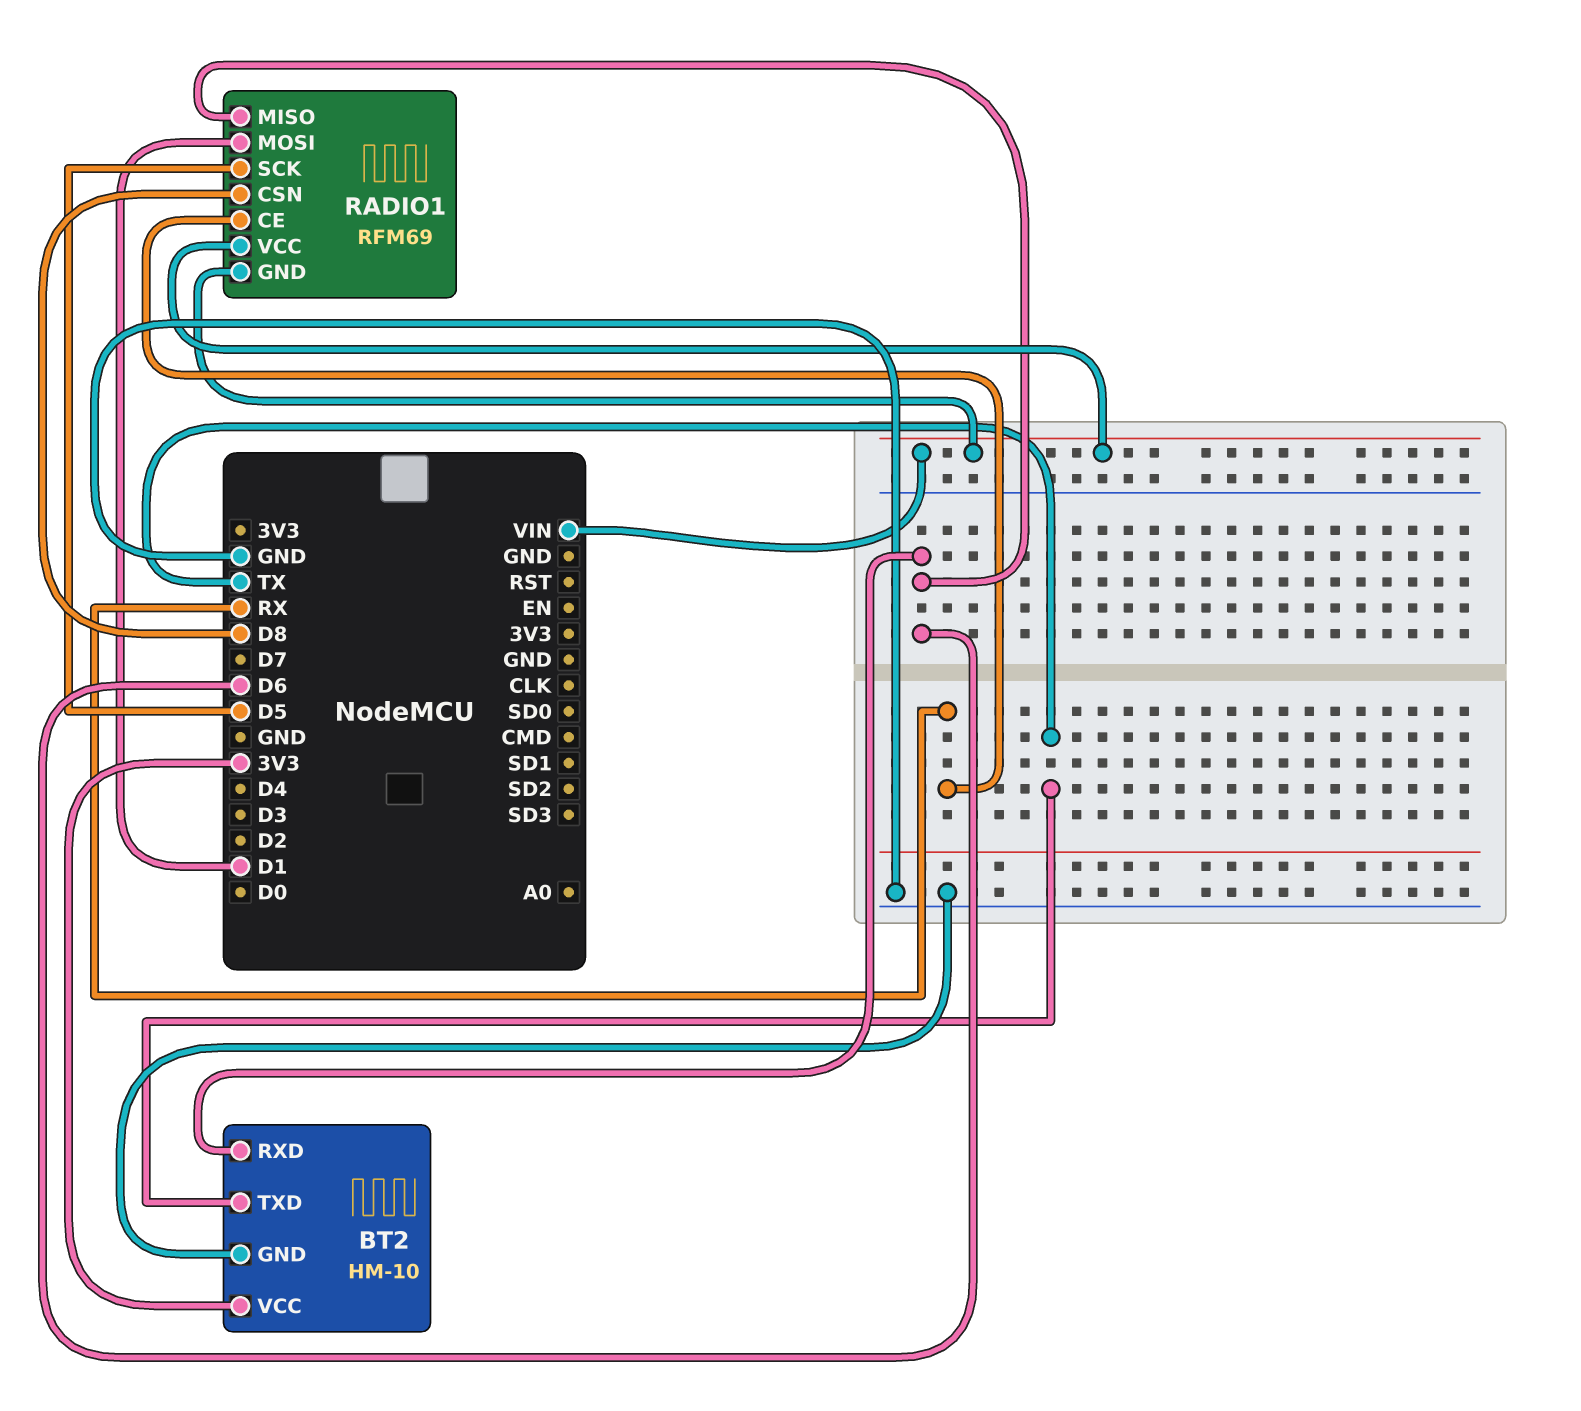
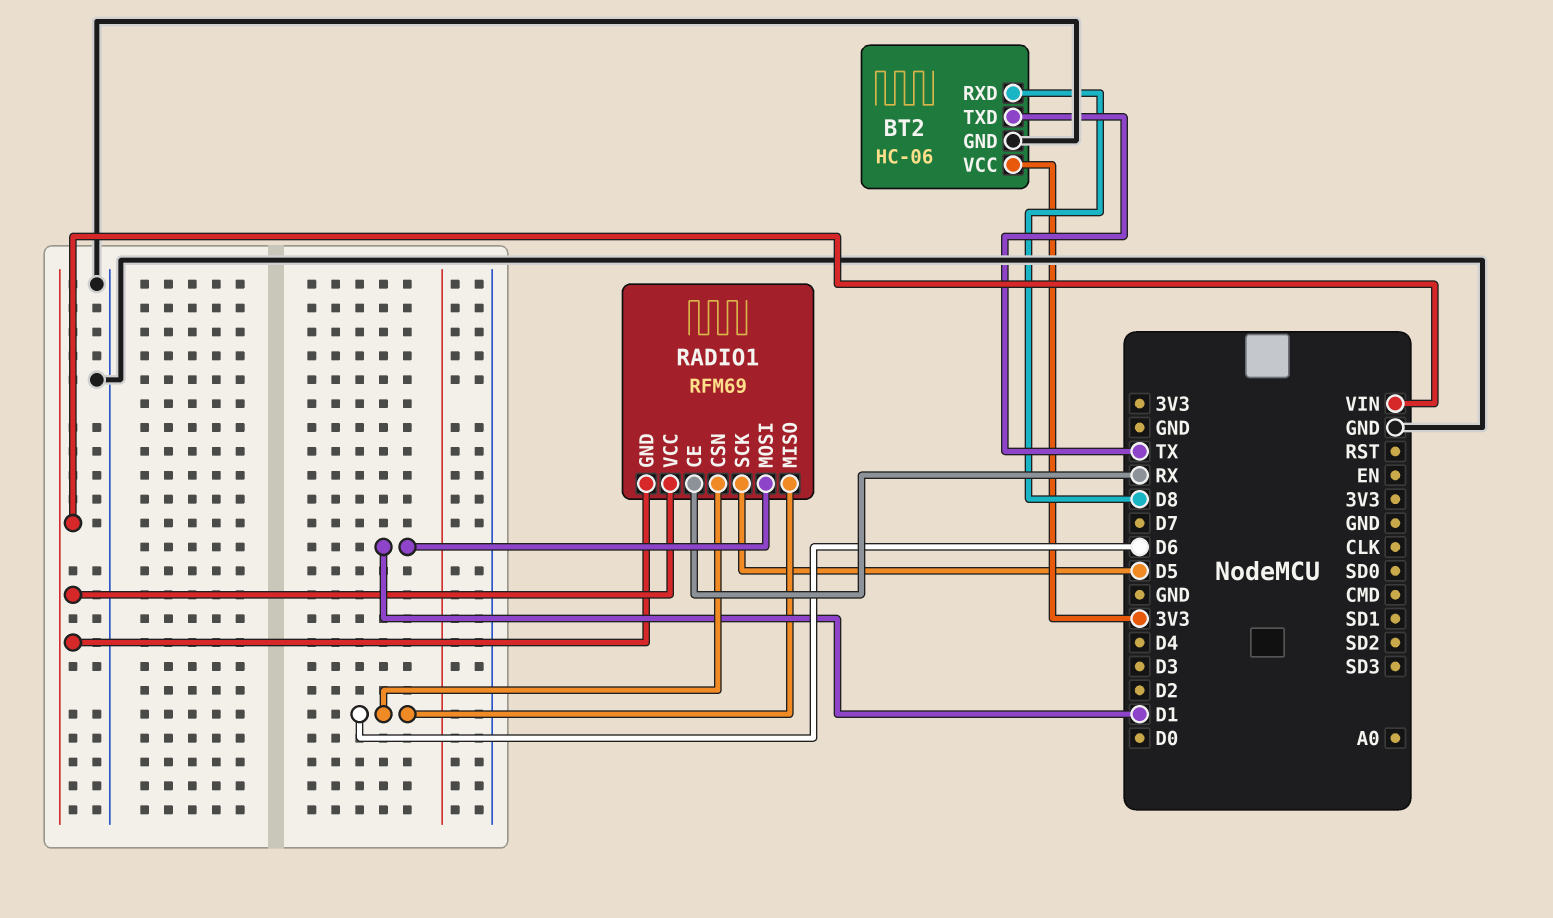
BT2: HM-10 -> HC-06
BT2 pin RXD: D6 -> D8
RADIO1 pin CSN: D8 -> D6

